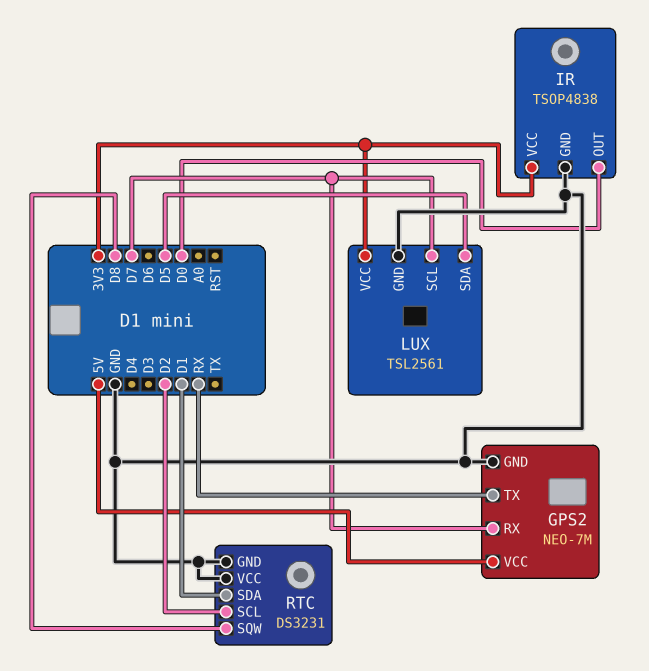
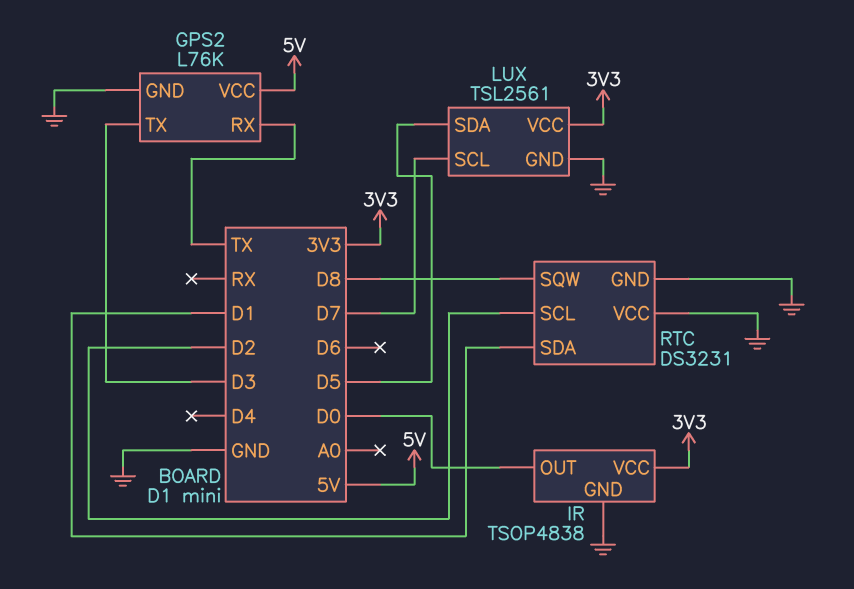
GPS2: NEO-7M -> L76K
GPS2 pin RX: D7 -> TX
GPS2 pin TX: RX -> D3

